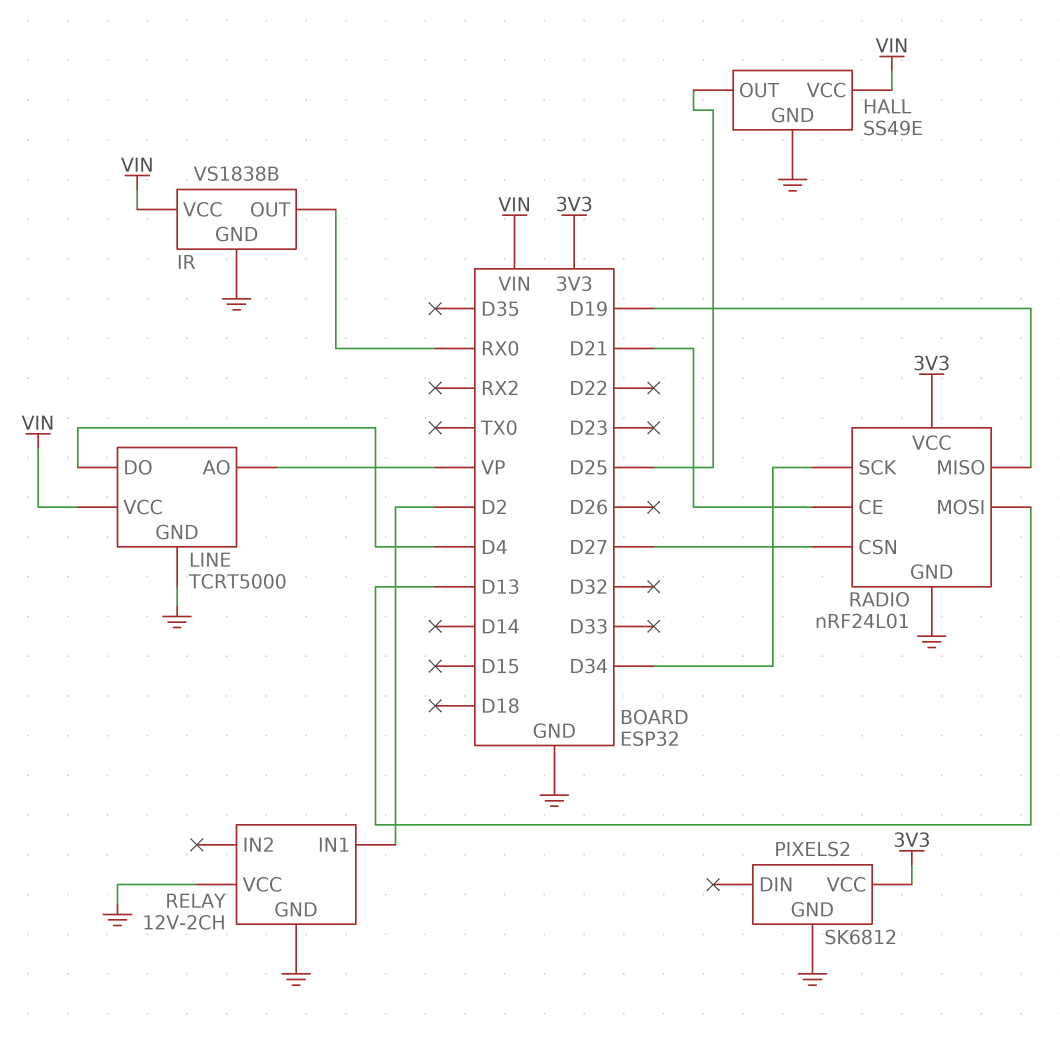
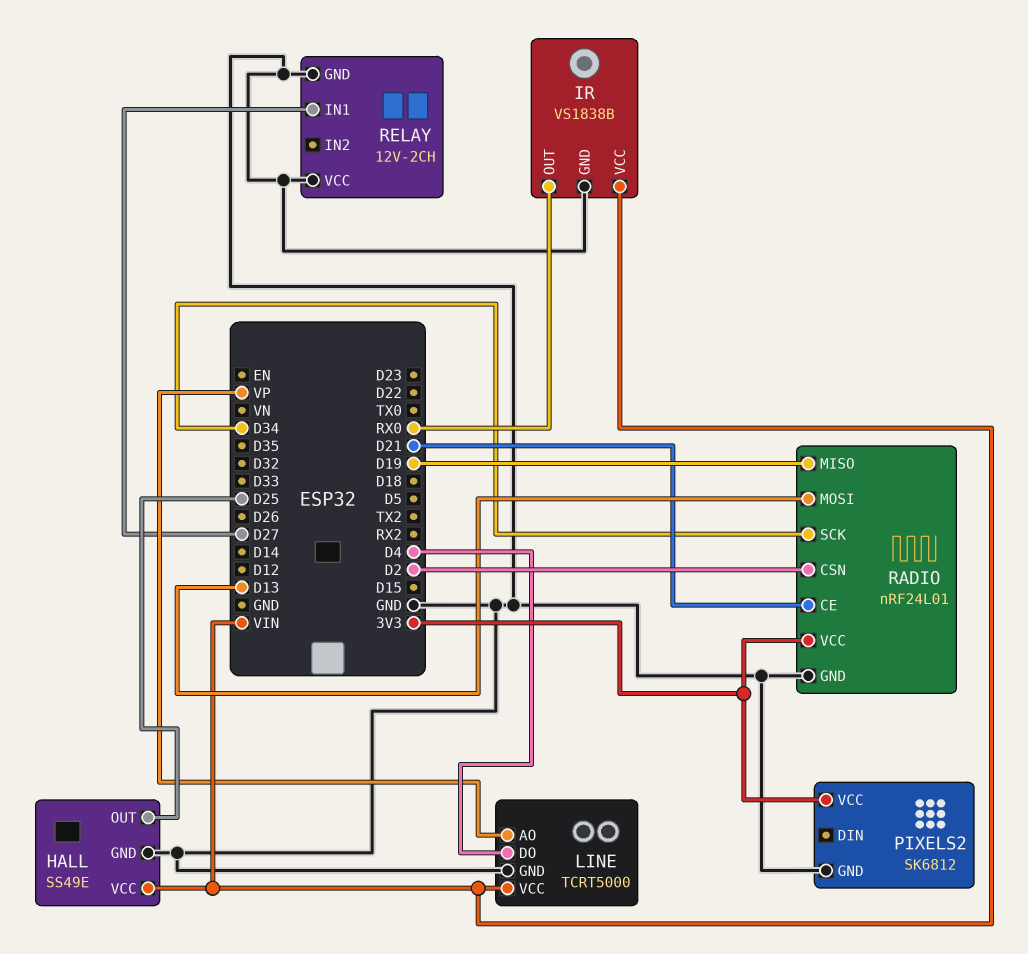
RADIO pin CSN: D27 -> D2
RELAY pin IN1: D2 -> D27

